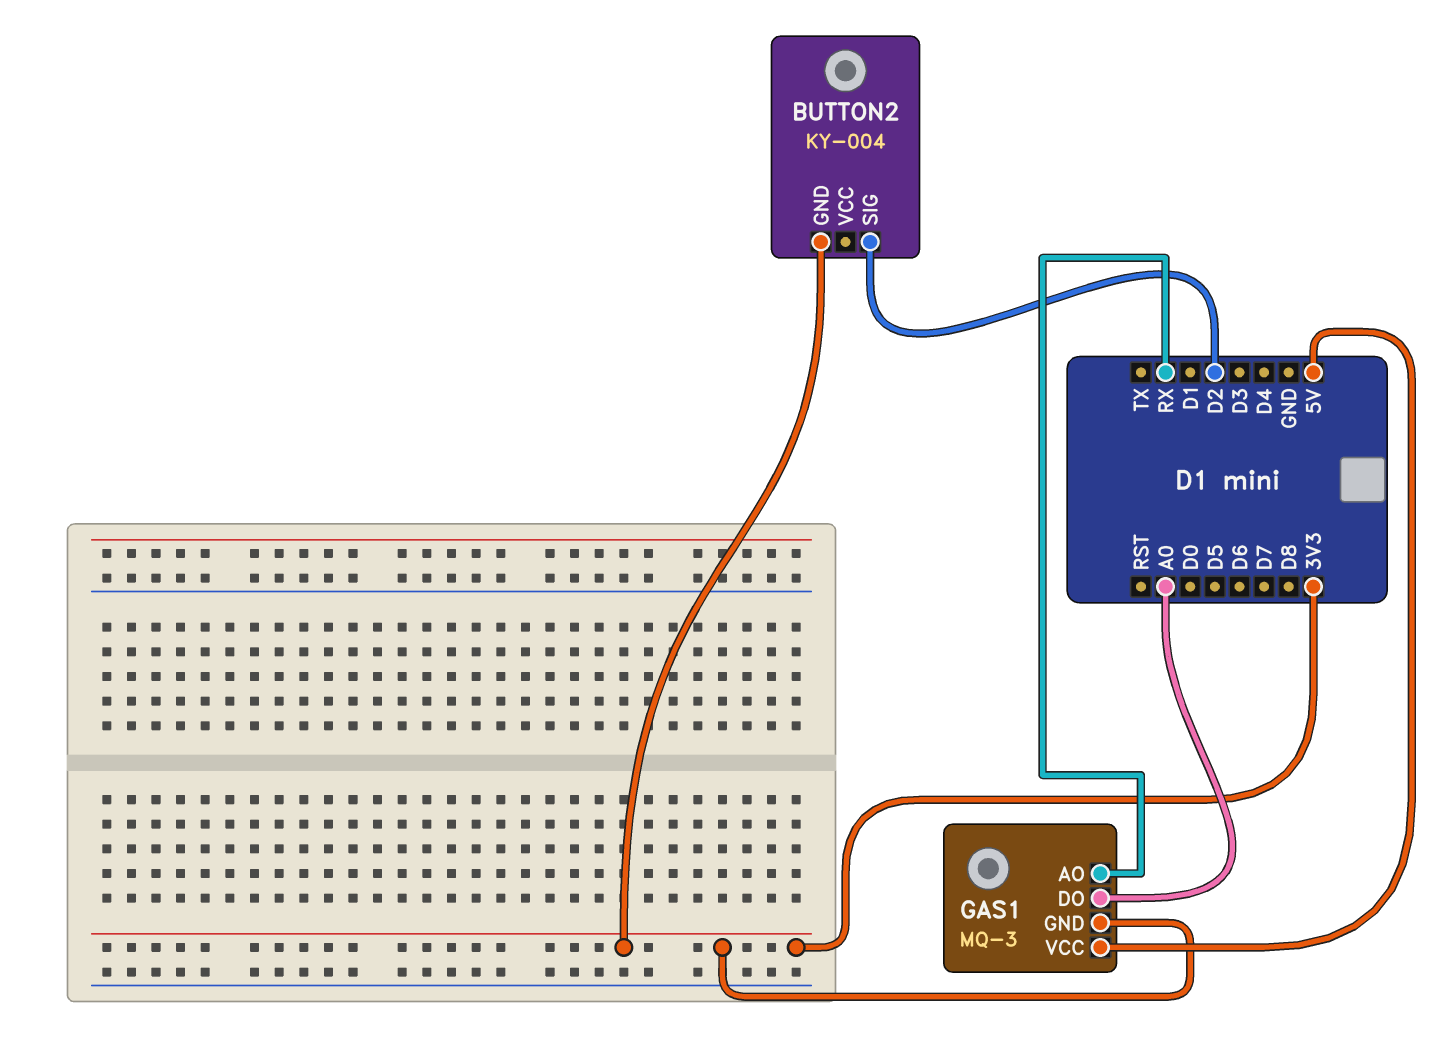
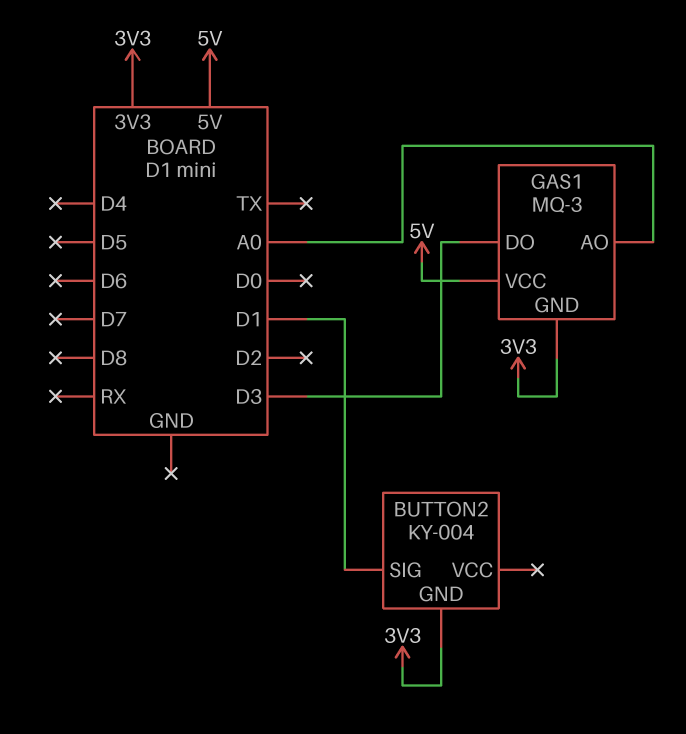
BUTTON2 pin SIG: D2 -> D1
GAS1 pin AO: RX -> A0
GAS1 pin DO: A0 -> D3

